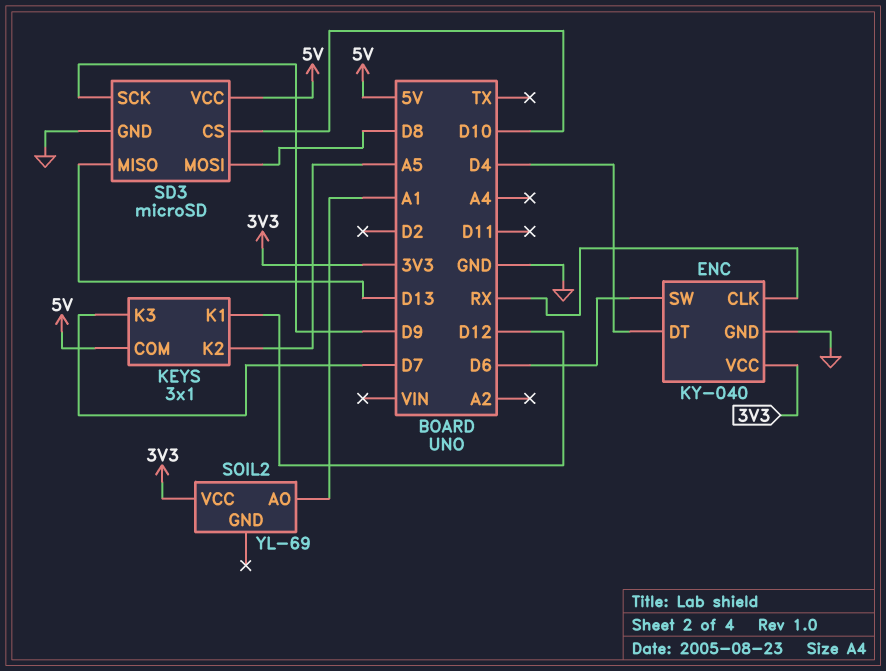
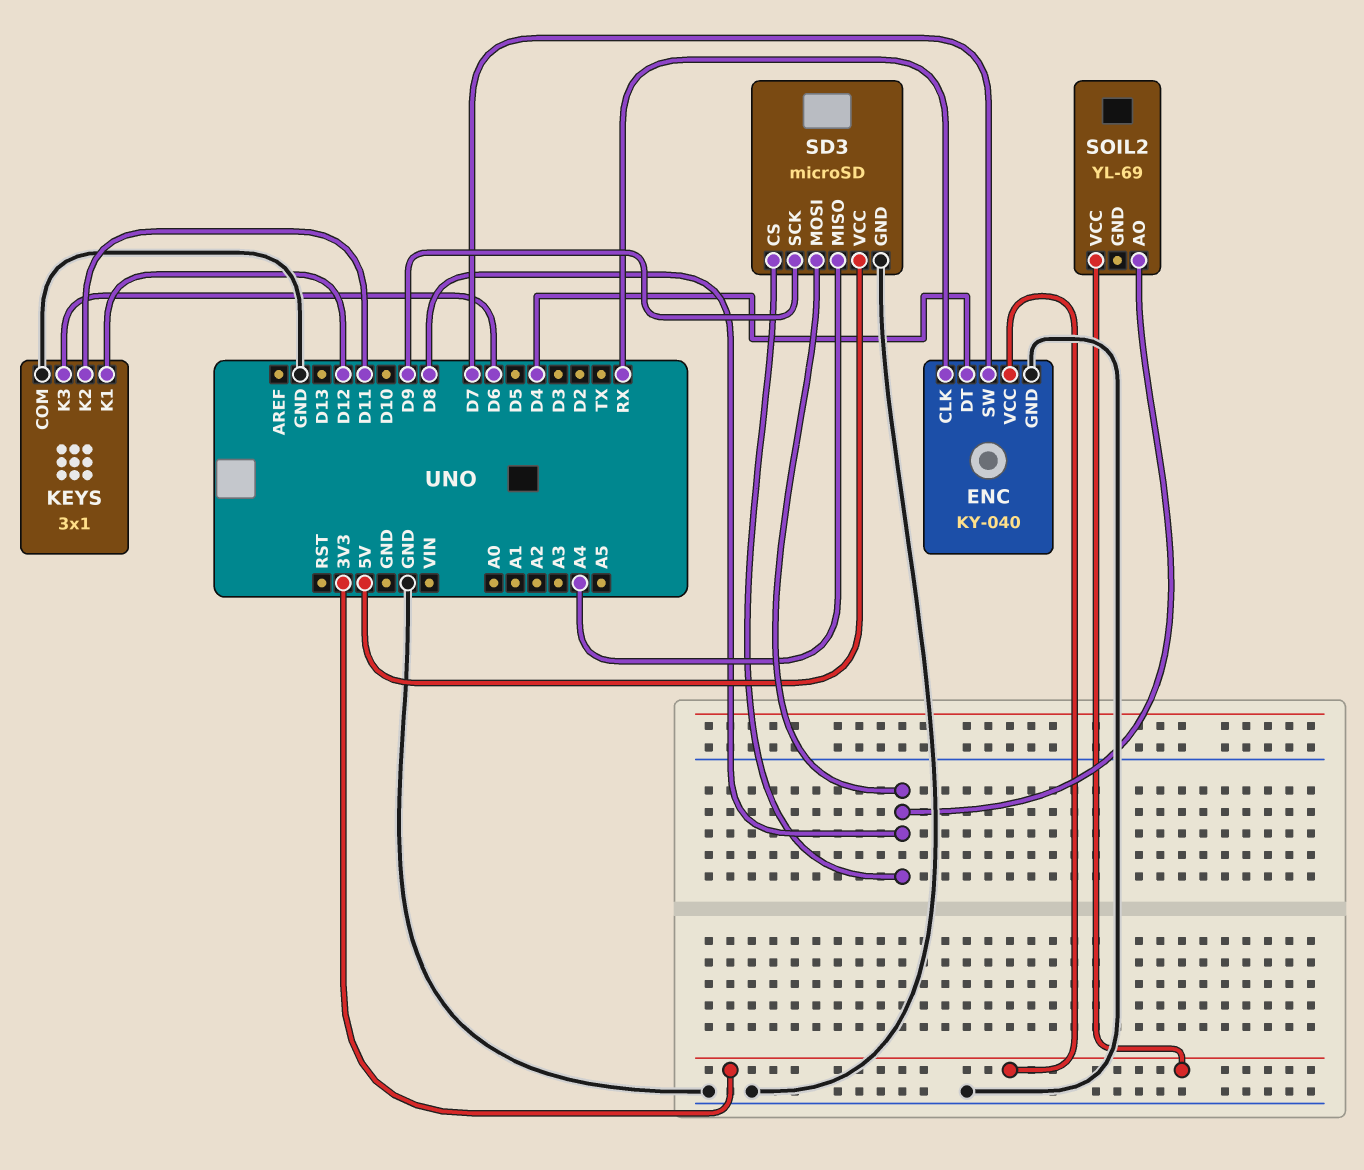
ENC pin SW: D6 -> D7
KEYS pin COM: 5V -> GND
KEYS pin K2: A5 -> D11
KEYS pin K3: D7 -> D6
SD3 pin CS: D10 -> D8
SD3 pin MISO: D13 -> A4
SOIL2 pin AO: A1 -> D8

